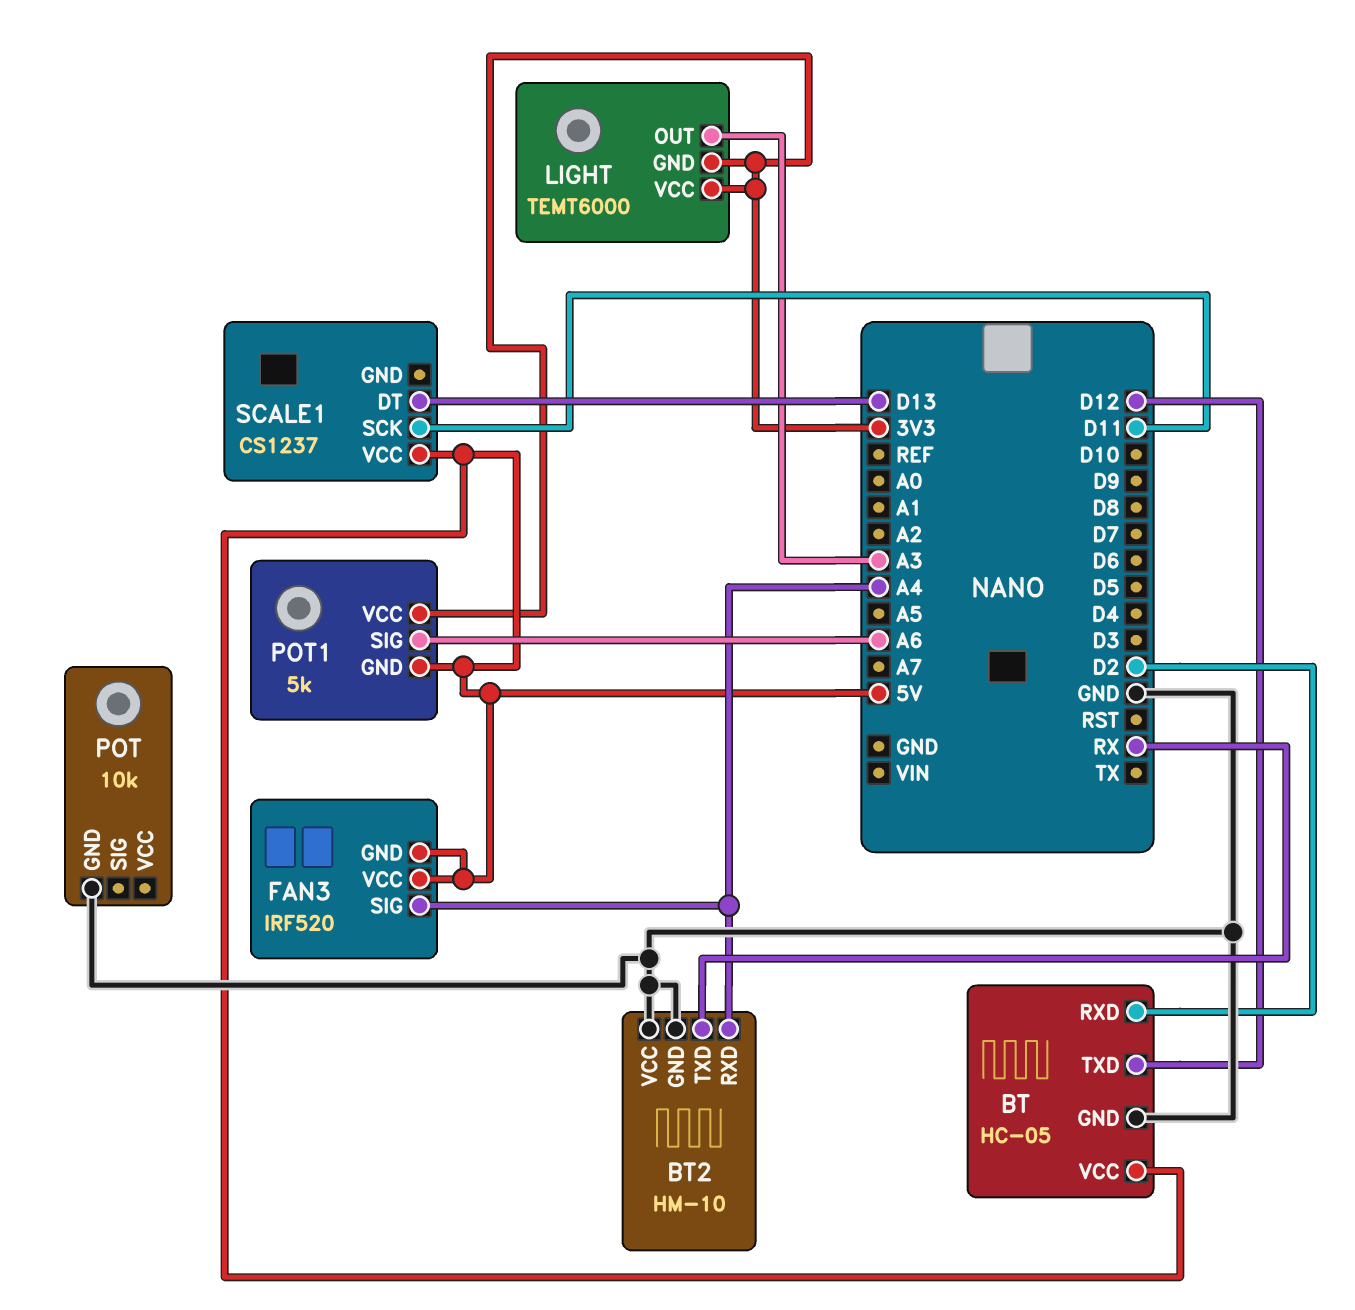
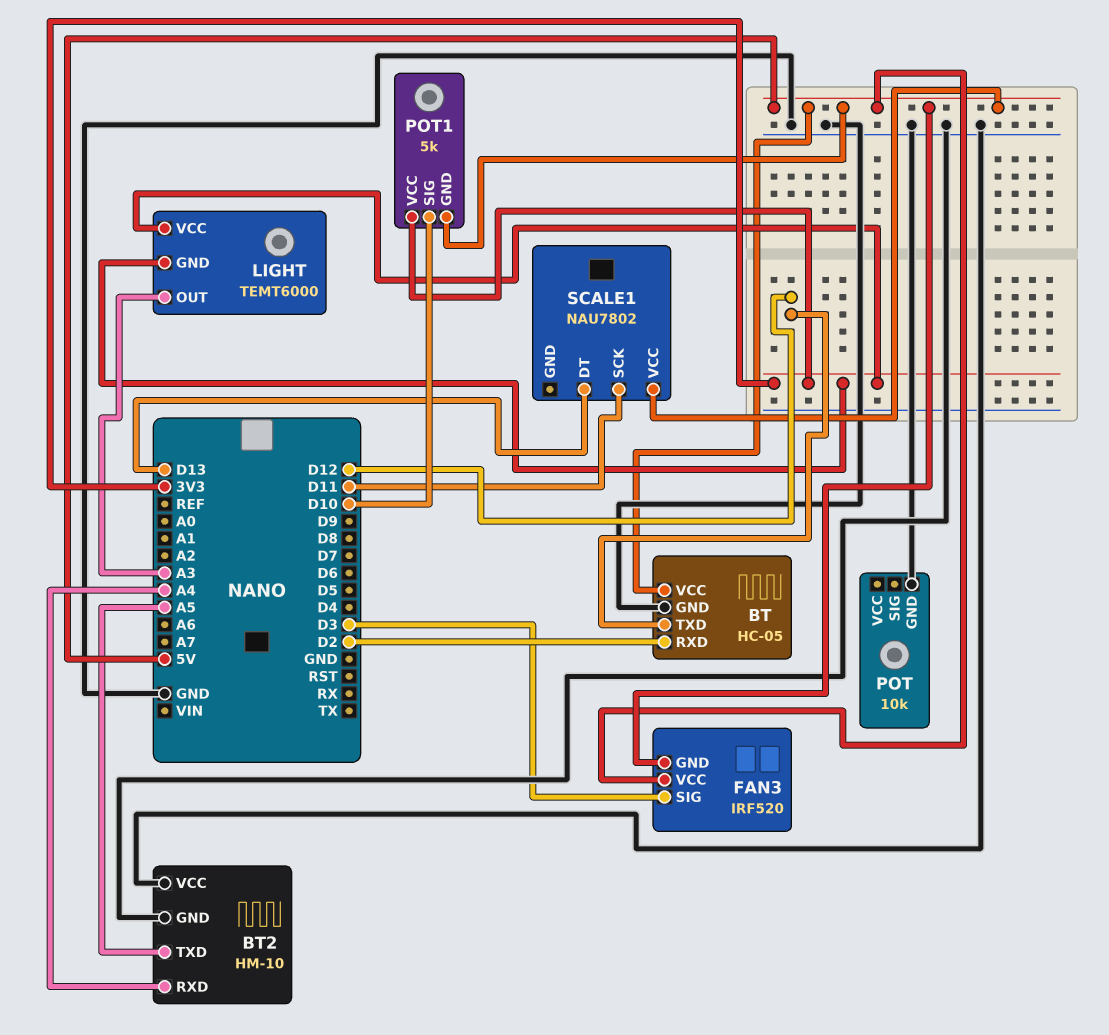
BT2 pin TXD: RX -> A5
FAN3 pin SIG: A4 -> D3
POT1 pin SIG: A6 -> D10
SCALE1: CS1237 -> NAU7802

